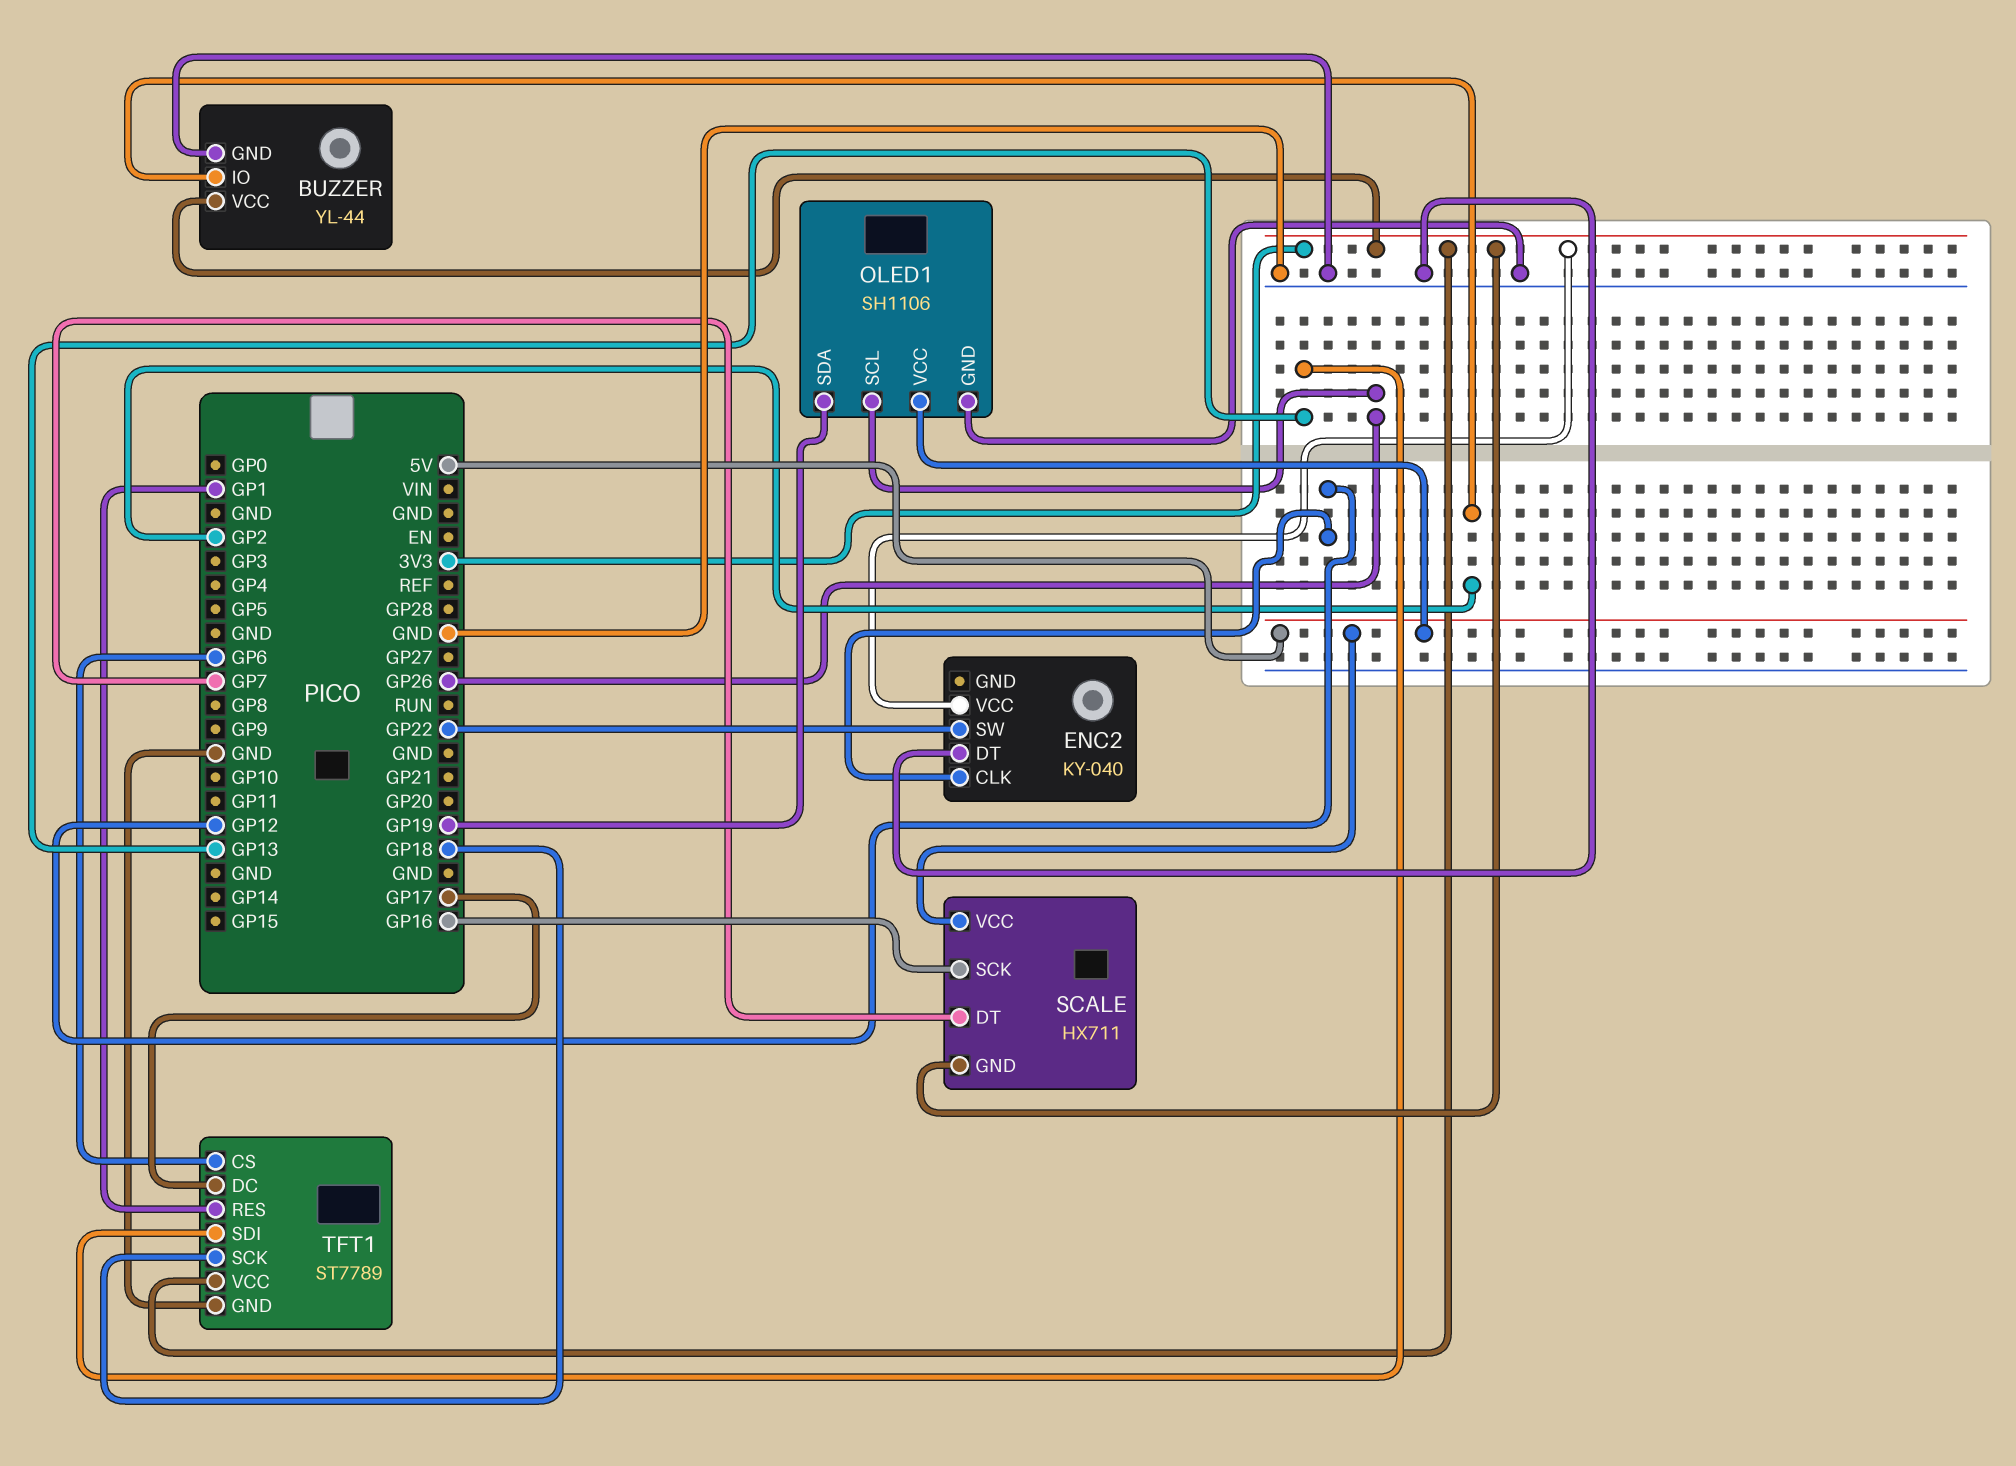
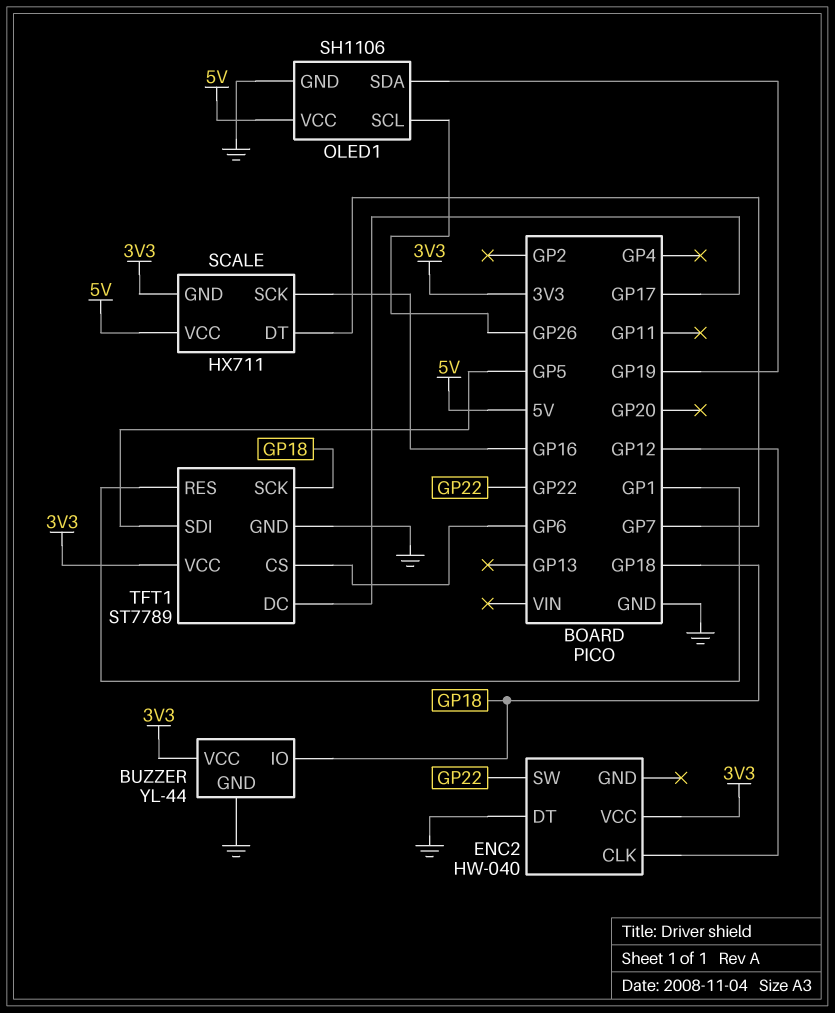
BUZZER pin IO: GP2 -> GP18
ENC2: KY-040 -> HW-040
TFT1 pin SDI: GP13 -> GP5

